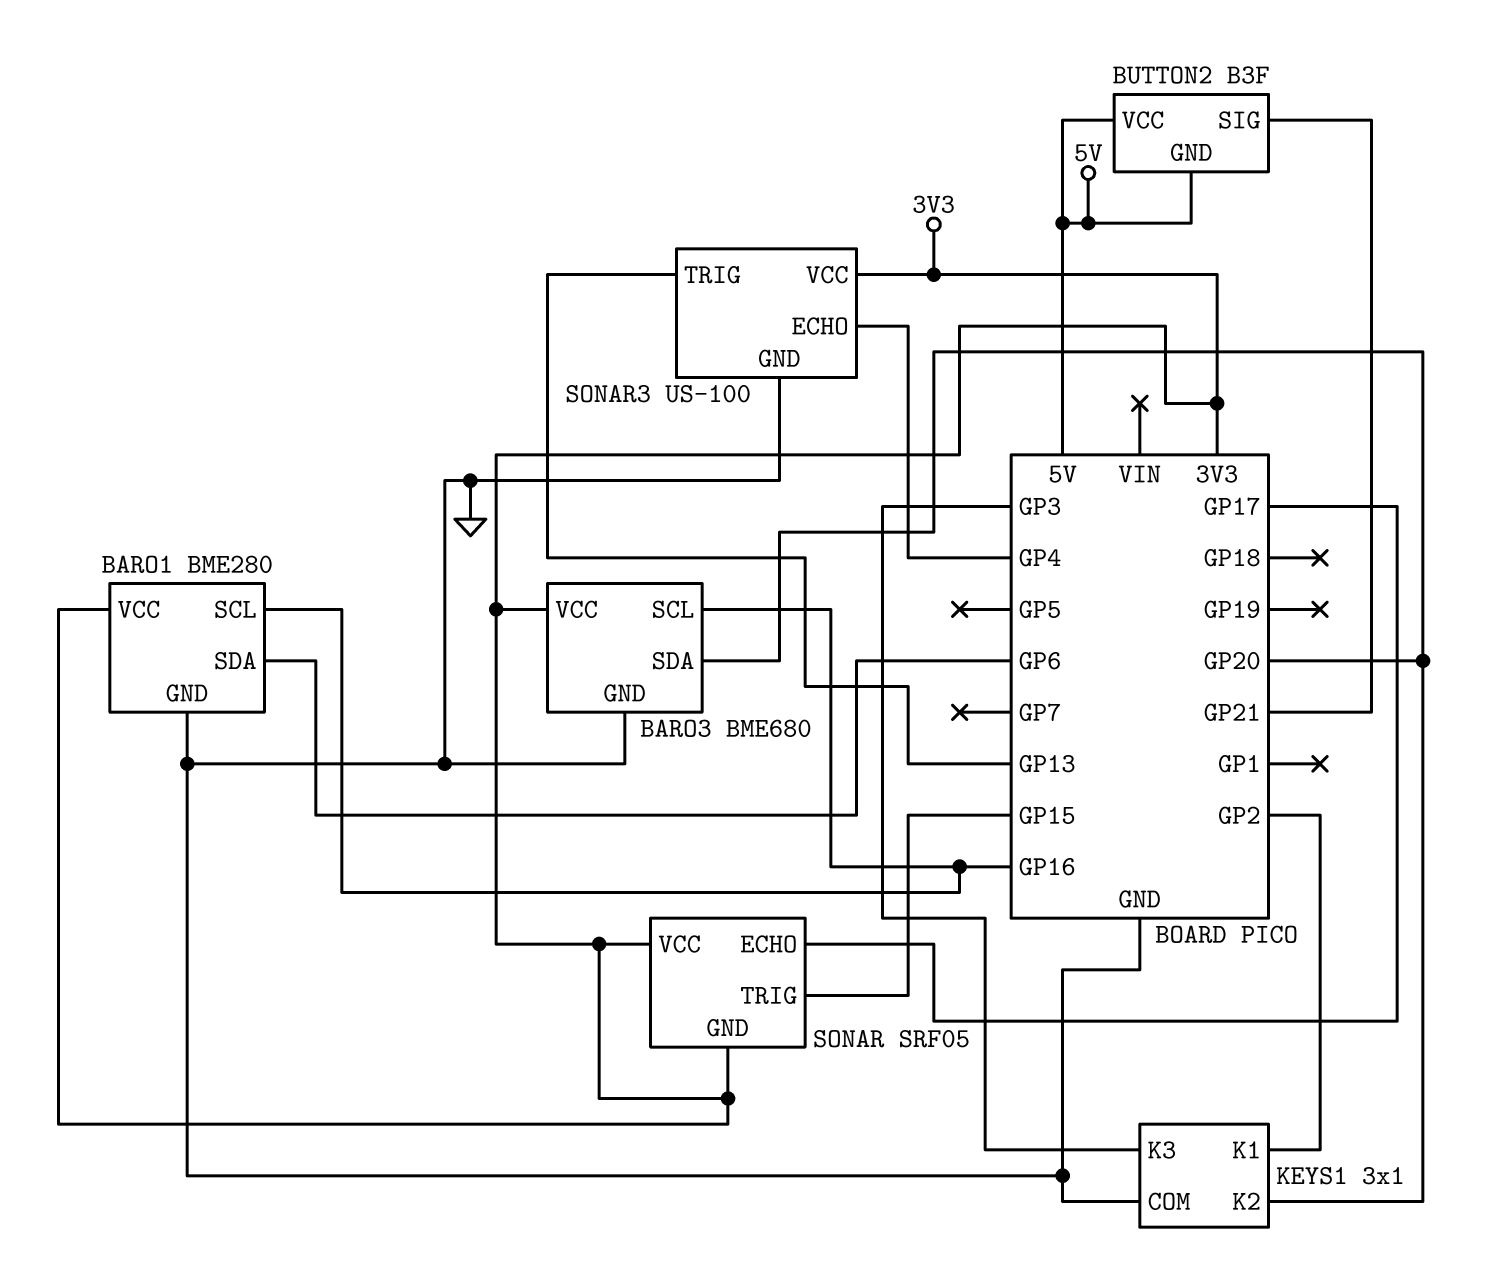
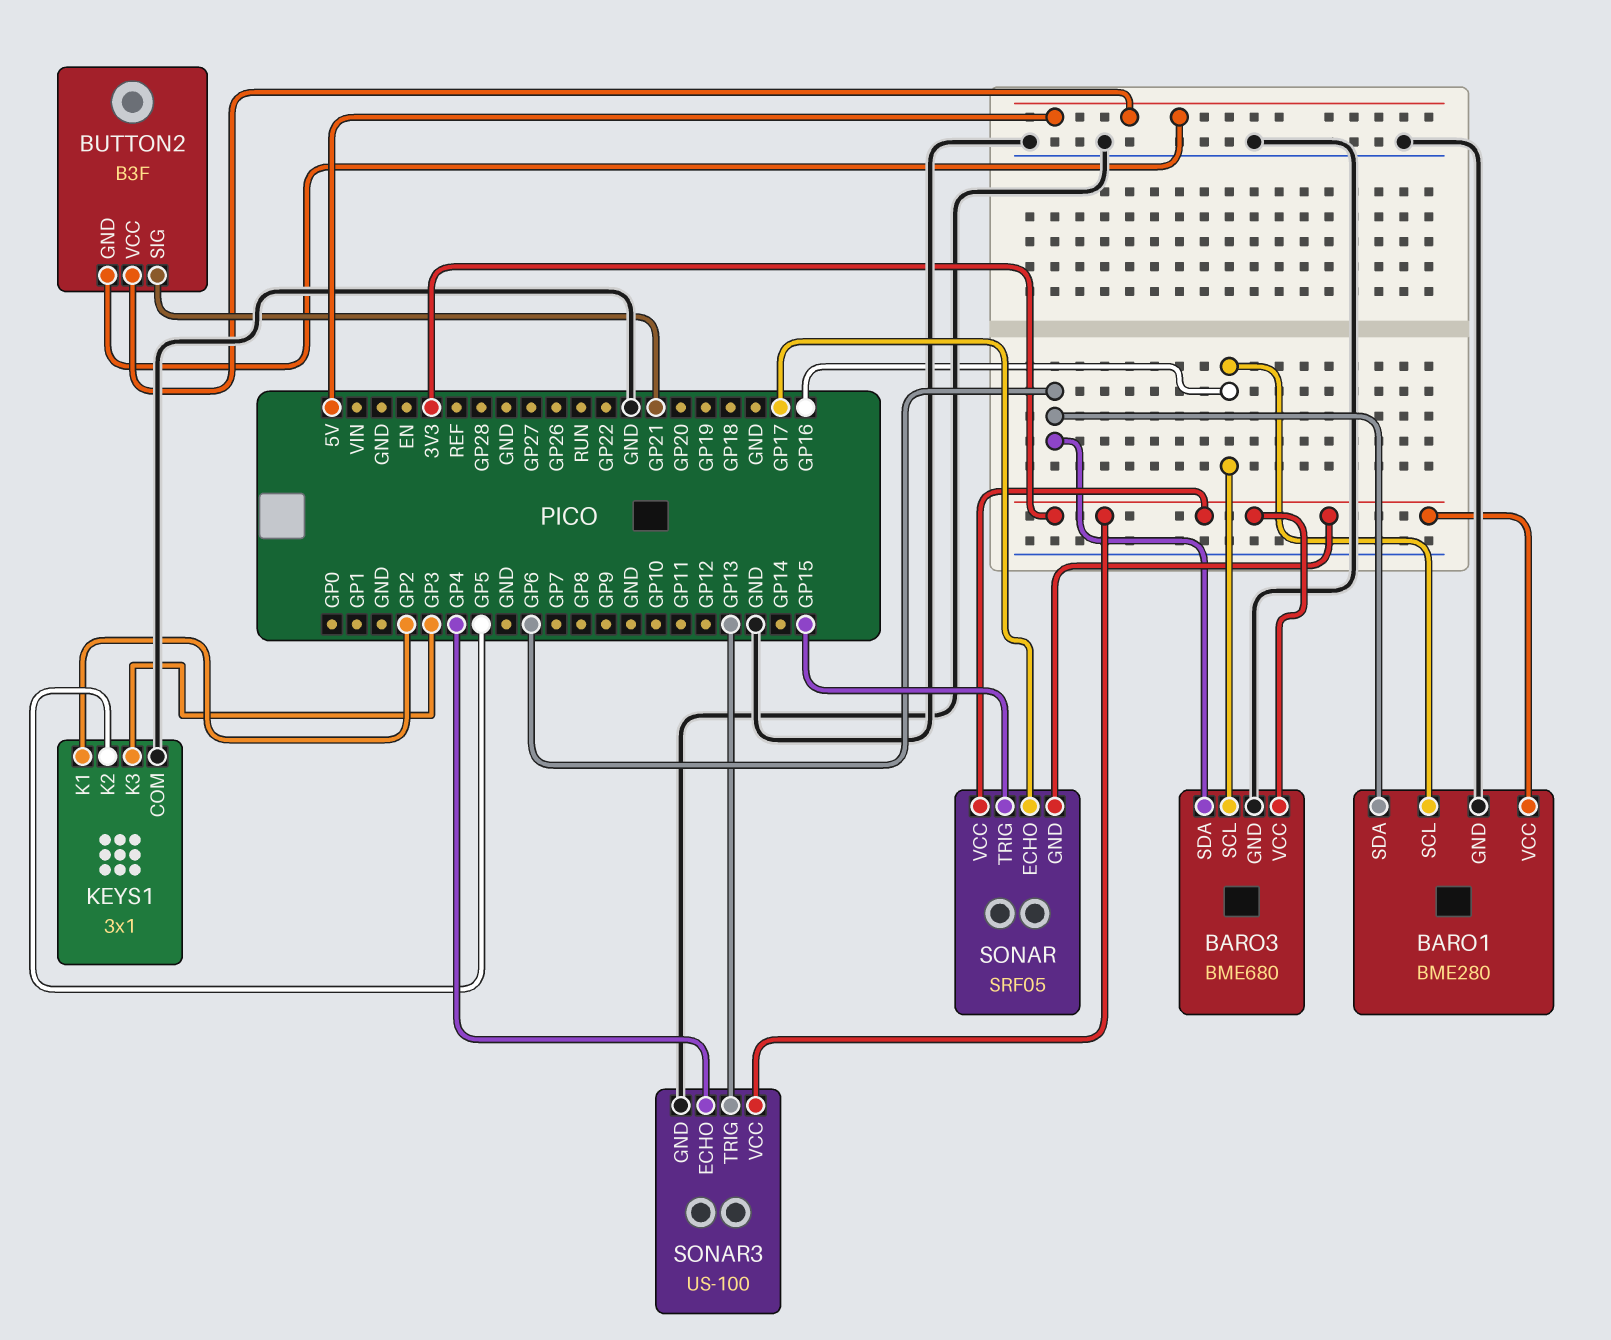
BARO3 pin SDA: GP20 -> GP6
KEYS1 pin K2: GP20 -> GP5

